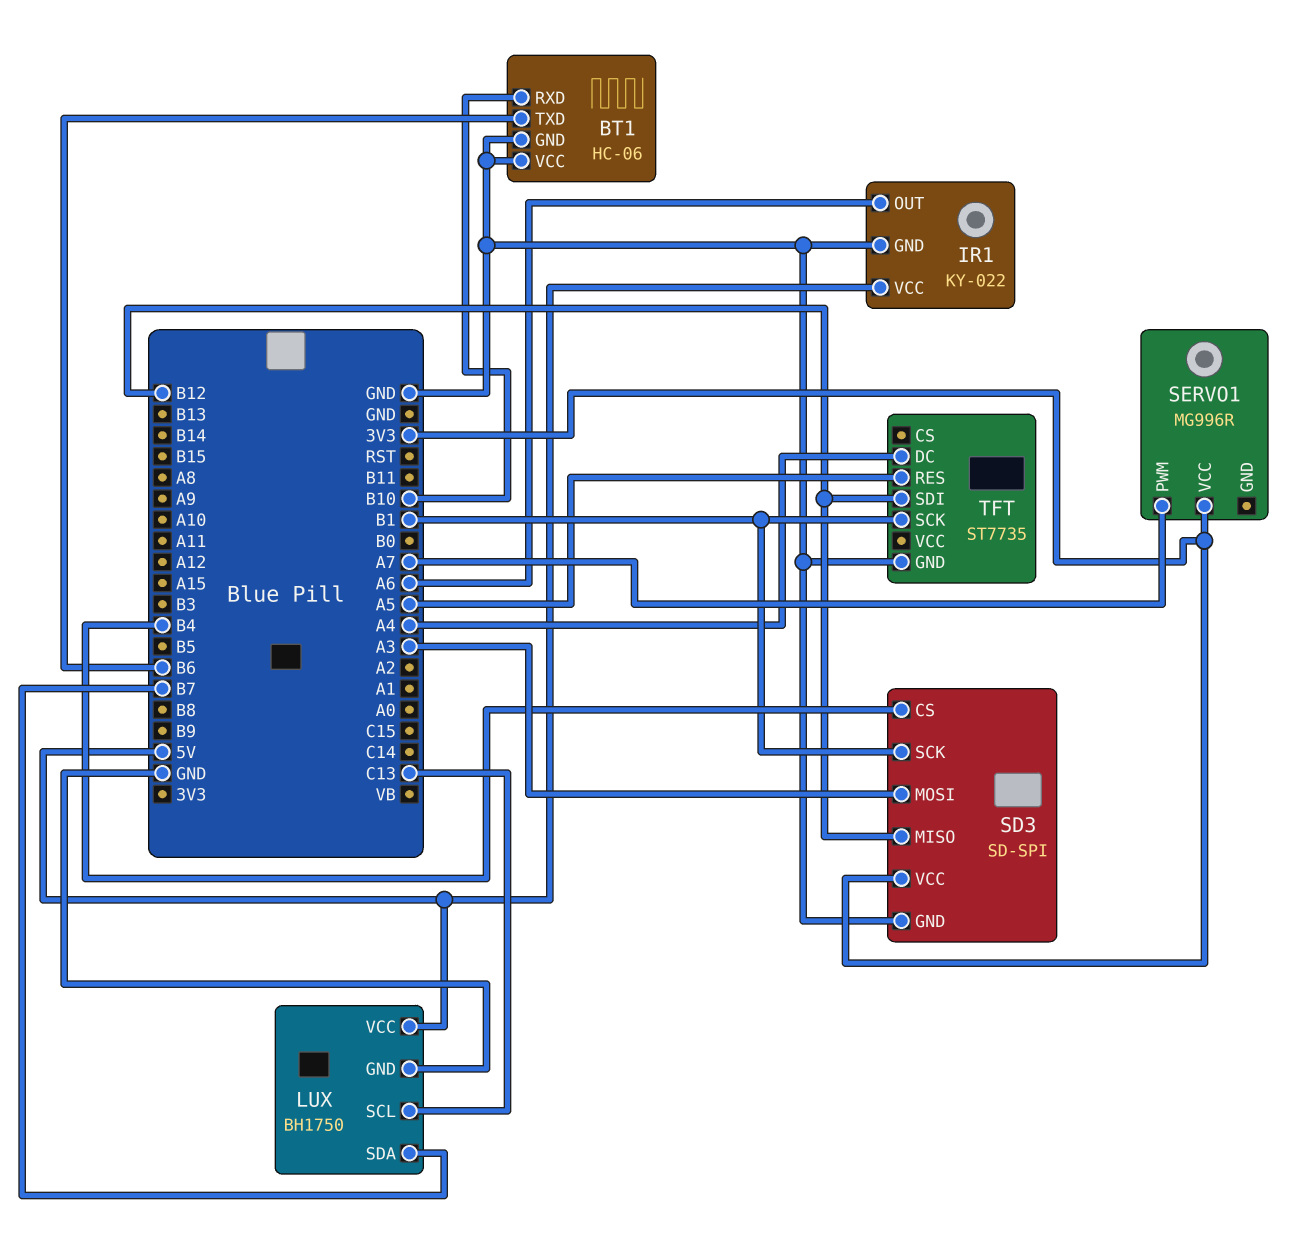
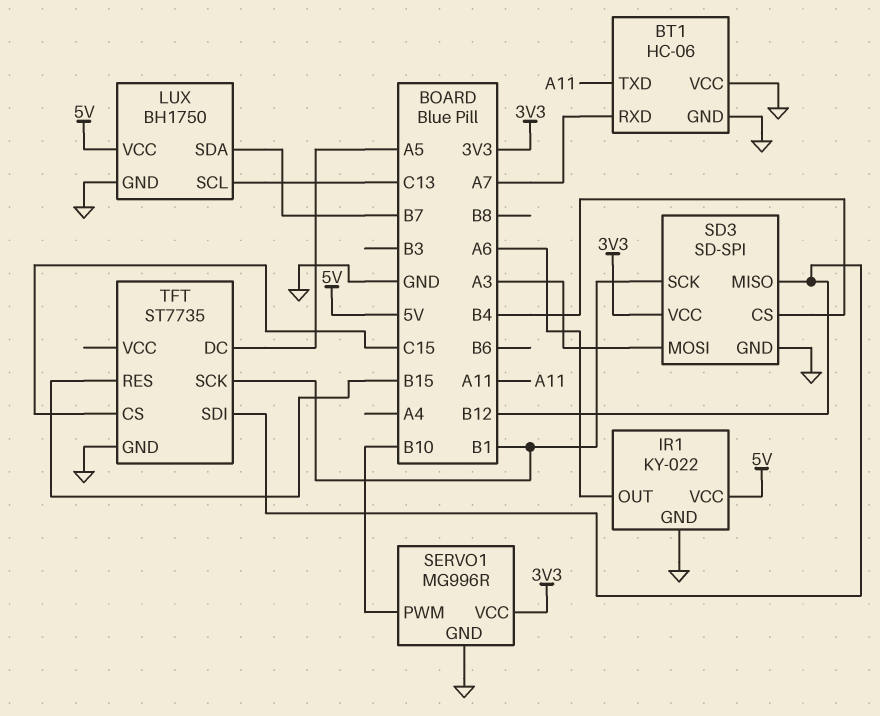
BT1 pin RXD: B10 -> A7
BT1 pin TXD: B6 -> A11
SERVO1 pin GND: none -> GND
SERVO1 pin PWM: A7 -> B10
TFT pin CS: none -> C15
TFT pin DC: A4 -> A5
TFT pin RES: A5 -> B15

